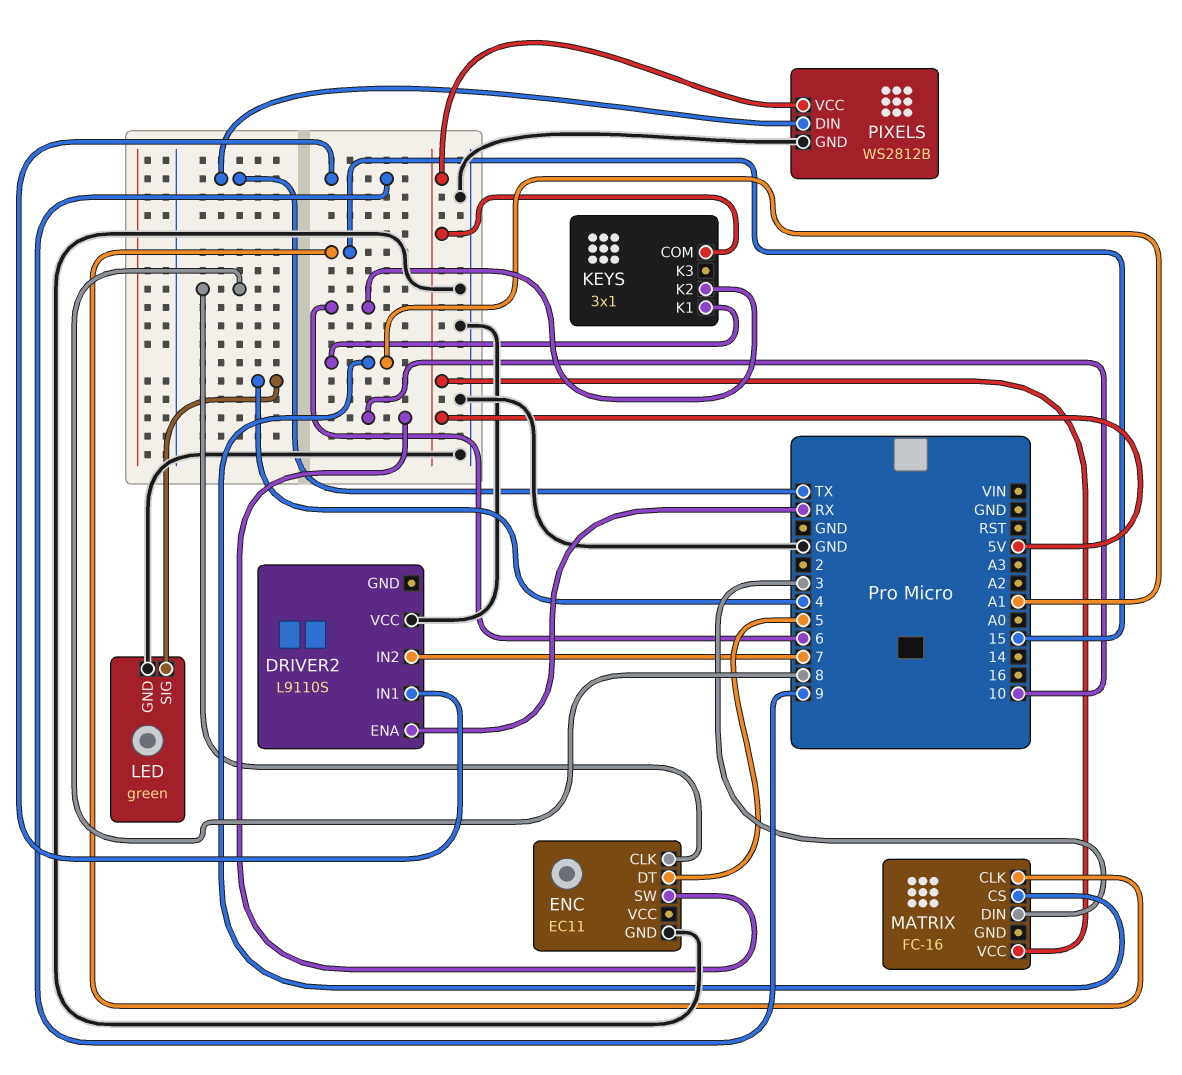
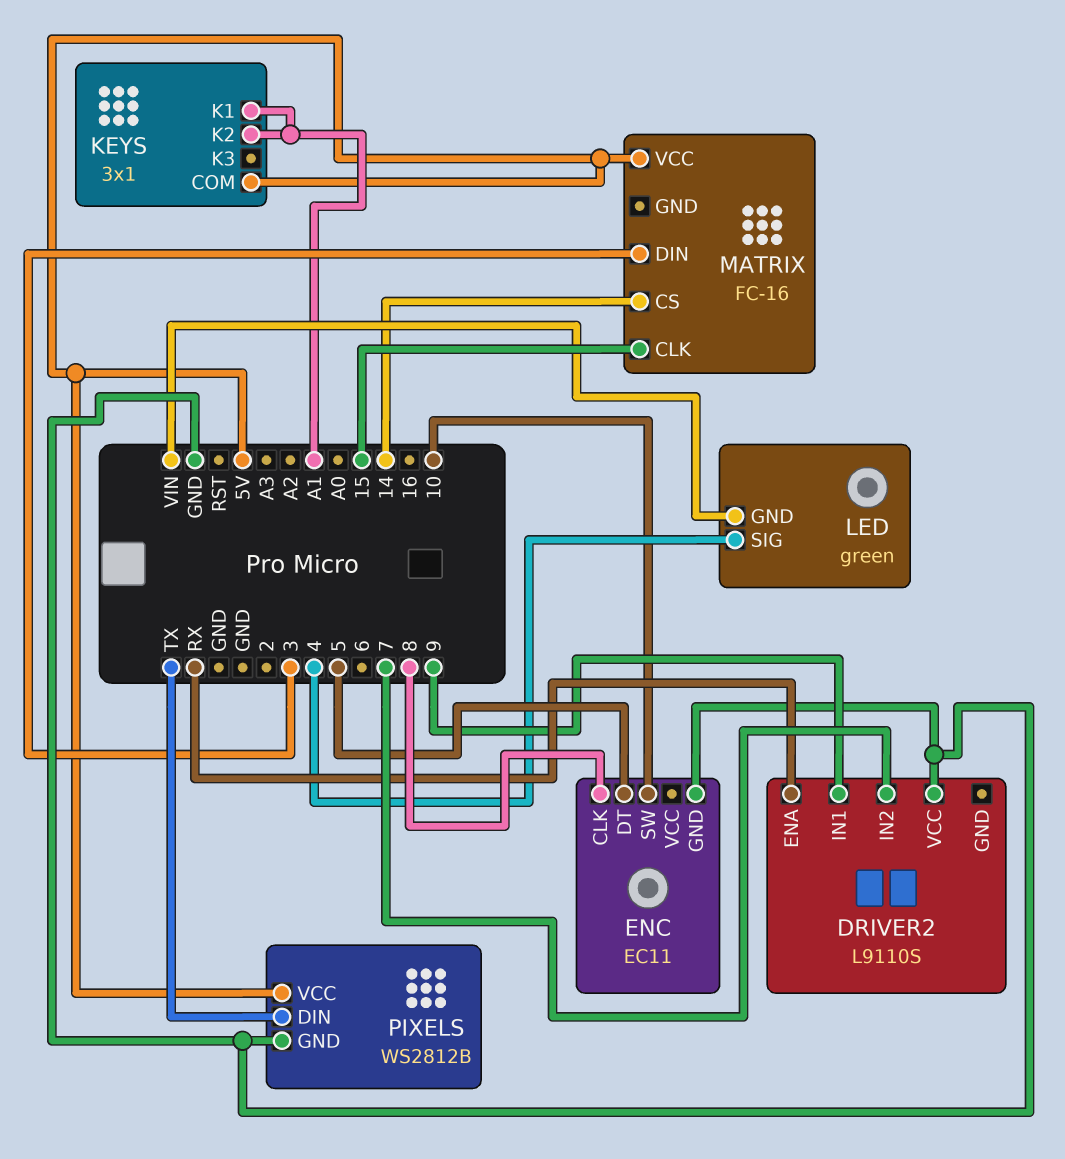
KEYS pin K2: 6 -> A1
LED pin GND: GND -> VIN
MATRIX pin CS: A1 -> 14

